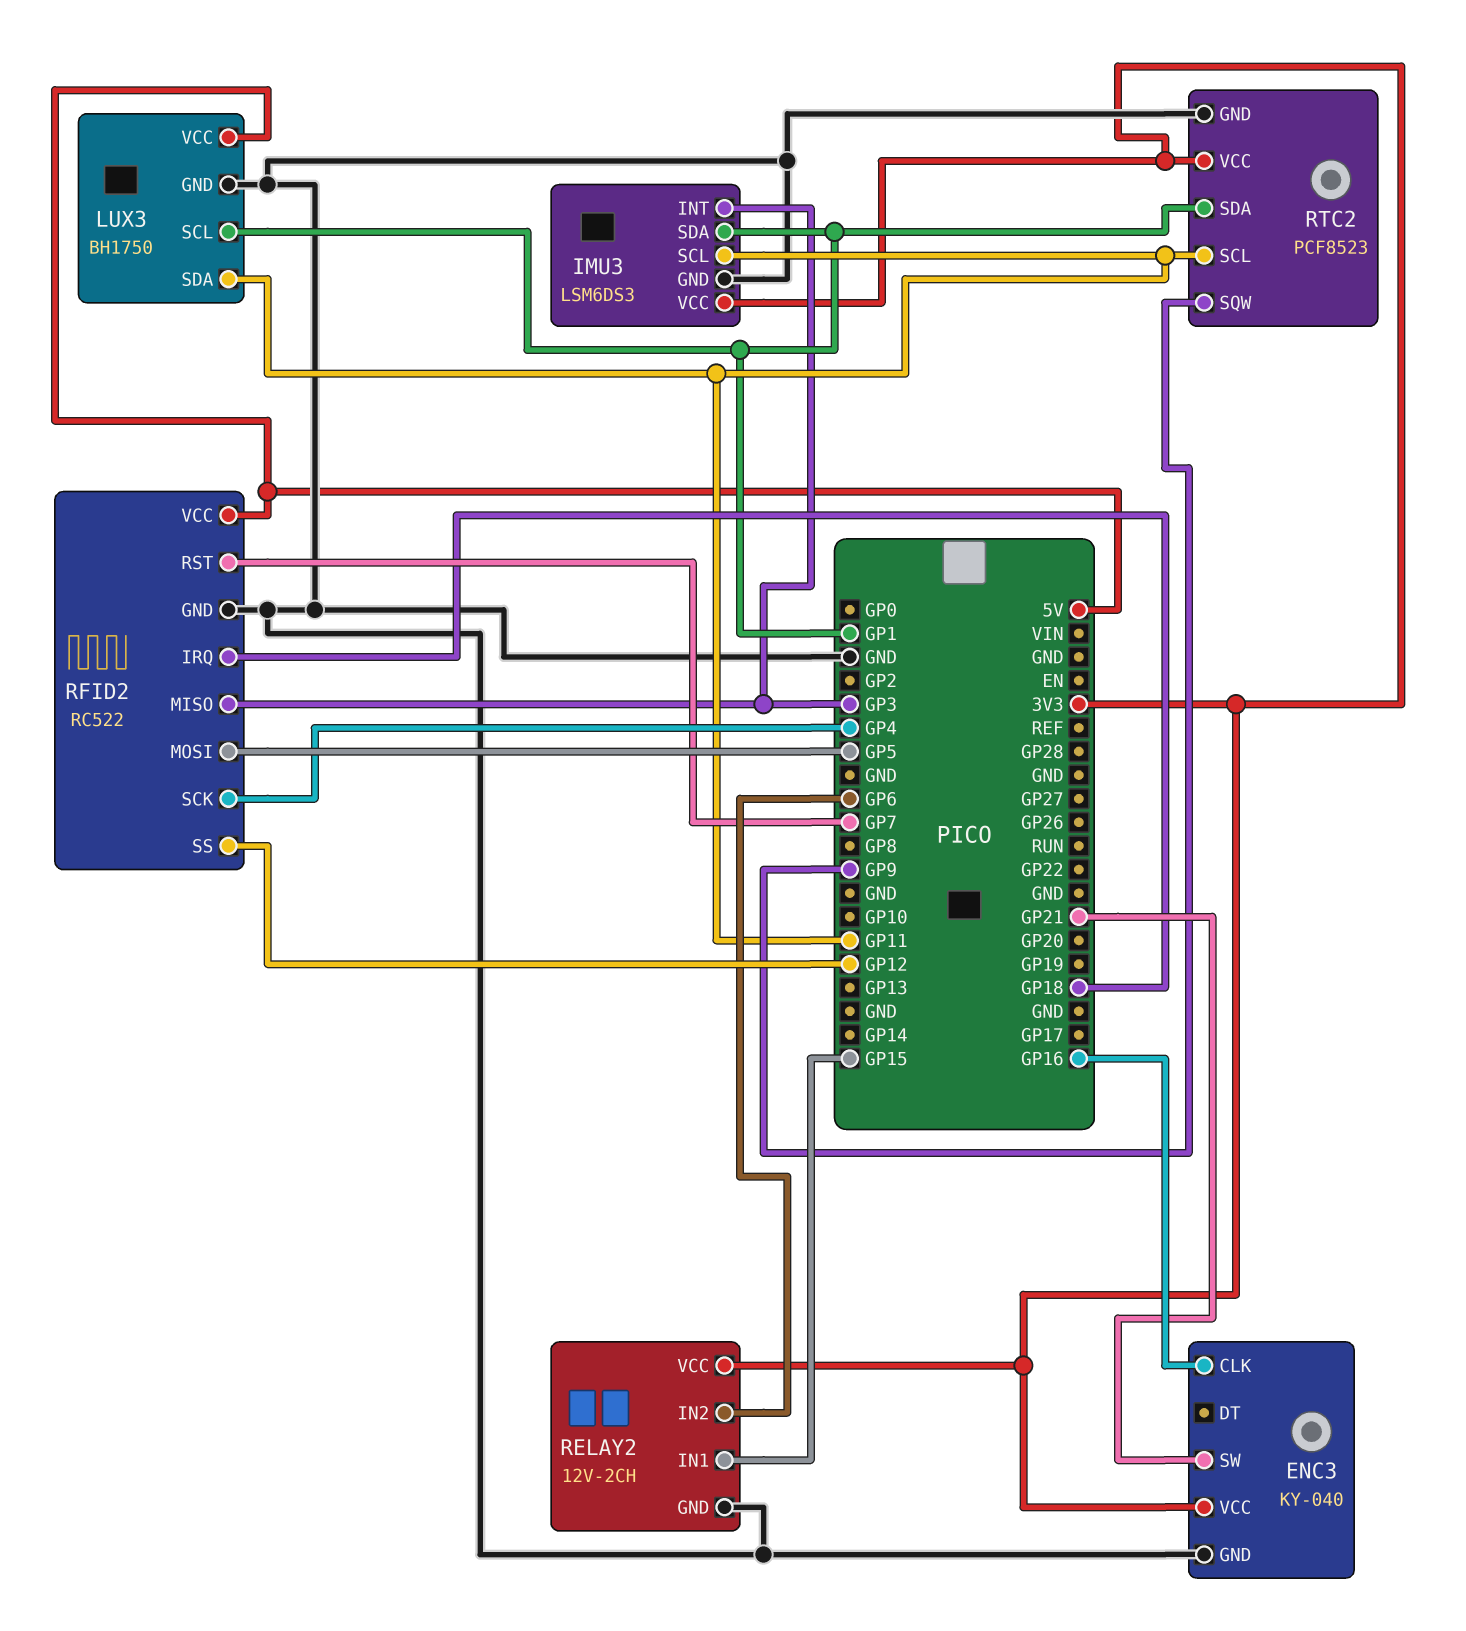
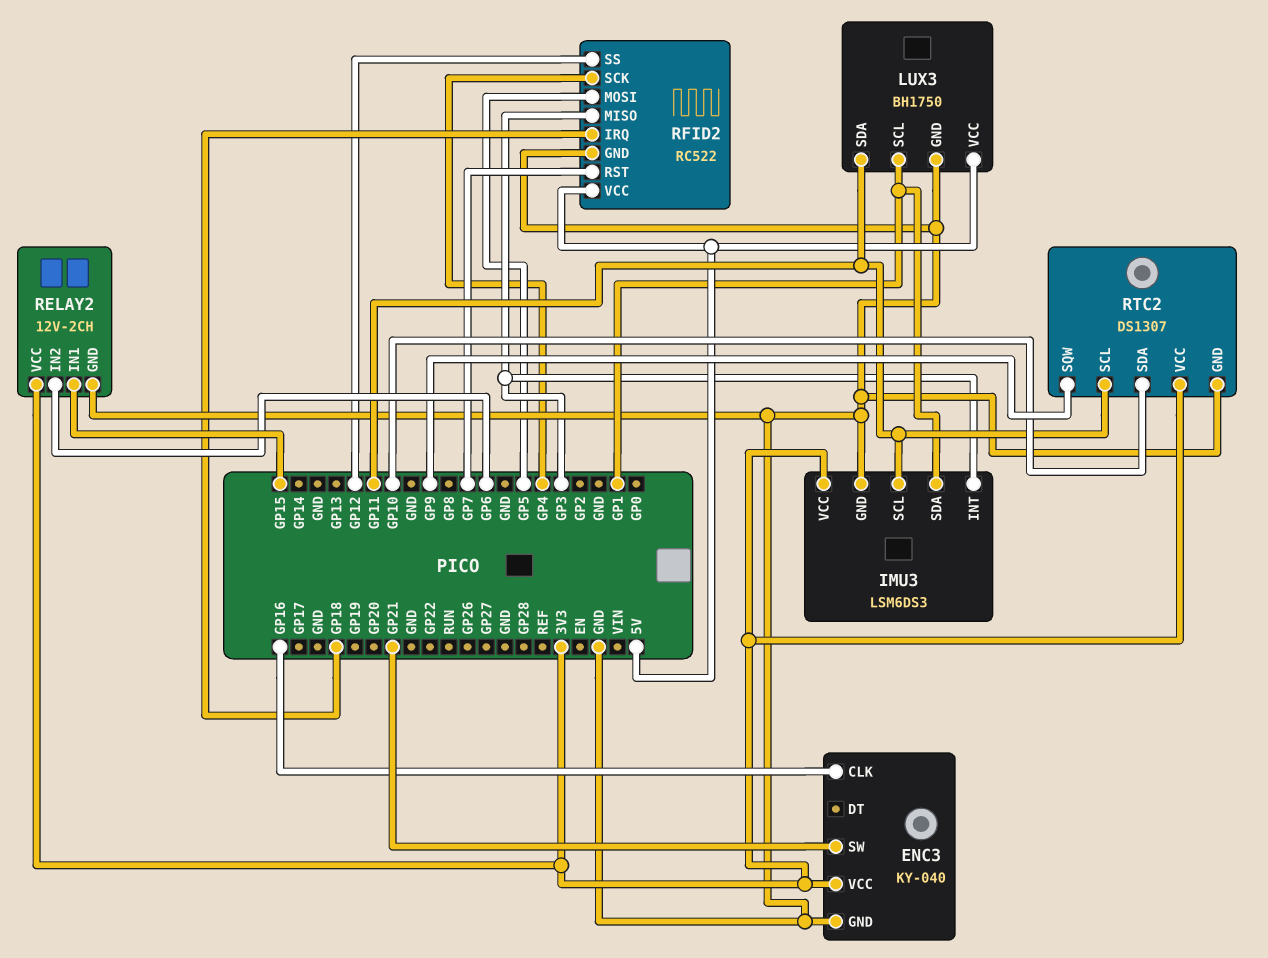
RTC2: PCF8523 -> DS1307
RTC2 pin SDA: GP1 -> GP10

